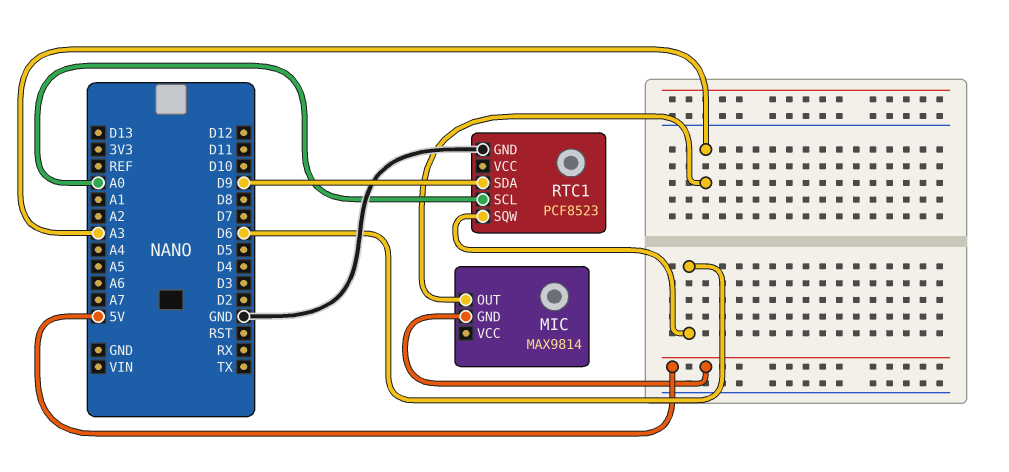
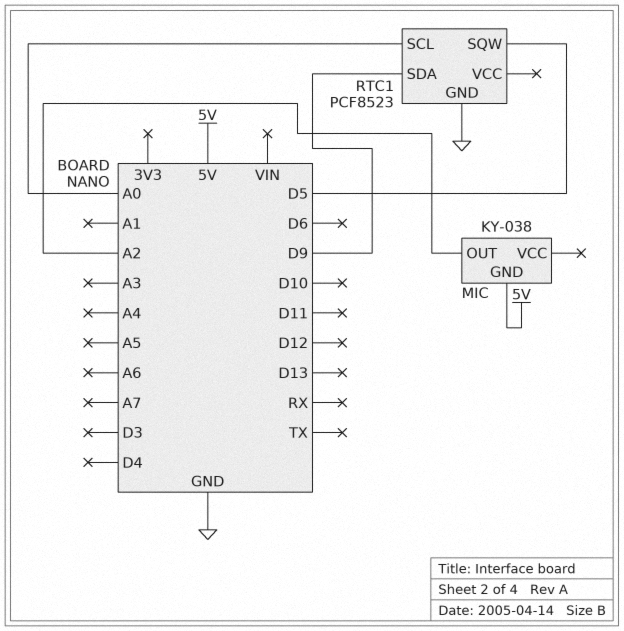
MIC: MAX9814 -> KY-038
MIC pin OUT: A3 -> A2
RTC1 pin SQW: D6 -> D5

